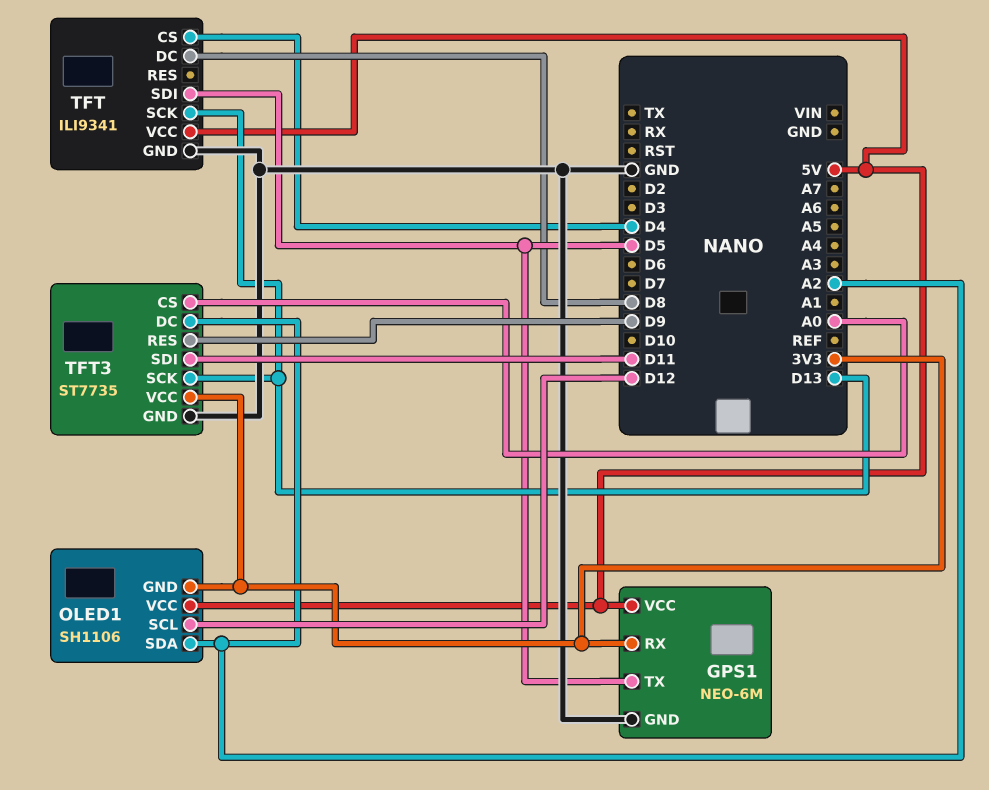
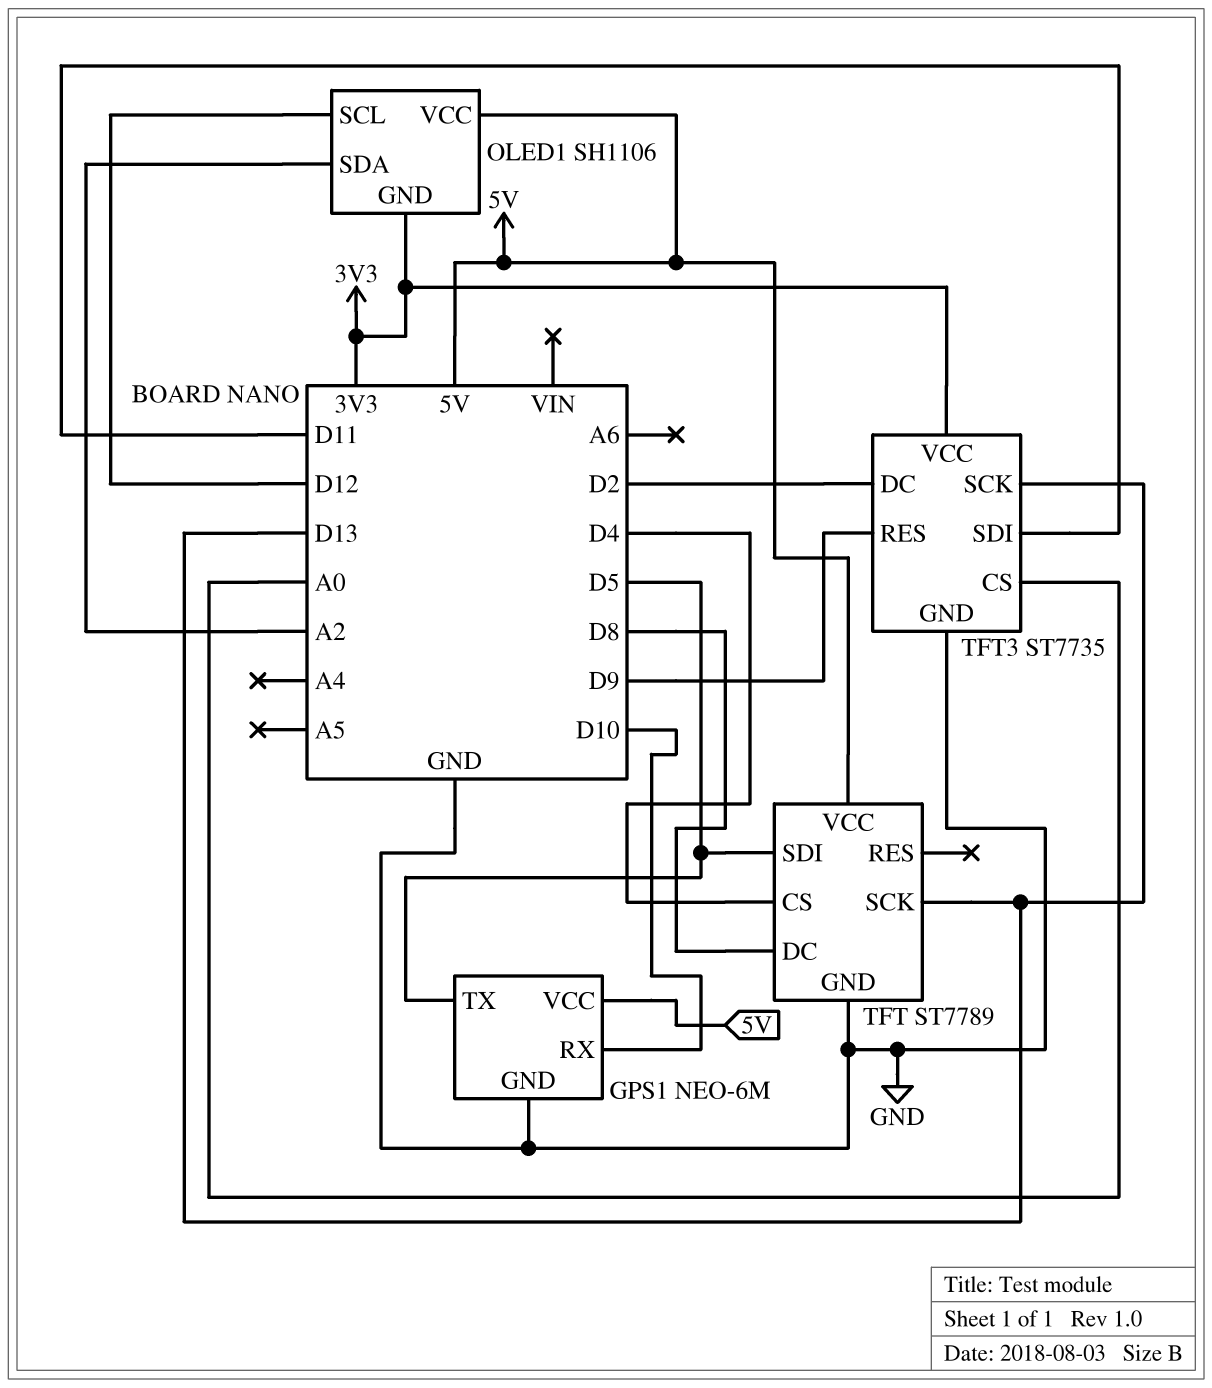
GPS1 pin RX: 3V3 -> D10
TFT: ILI9341 -> ST7789
TFT3 pin DC: A2 -> D2

